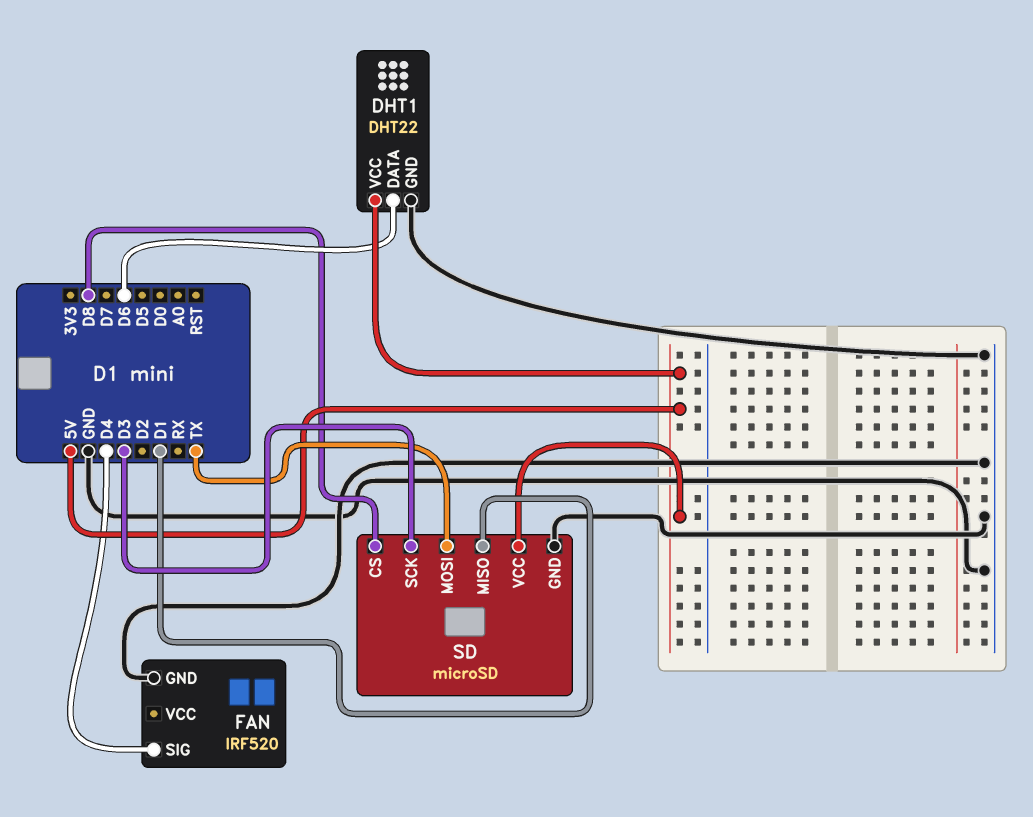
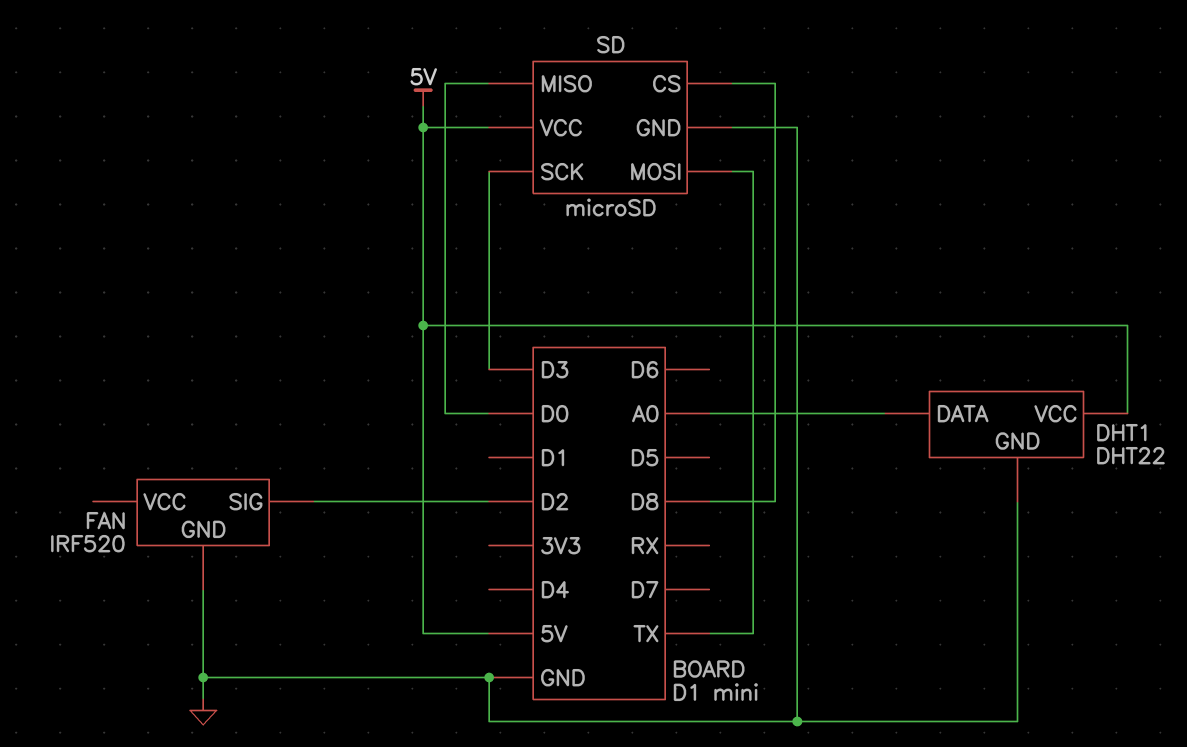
DHT1 pin DATA: D6 -> A0
FAN pin SIG: D4 -> D2
SD pin MISO: D1 -> D0

